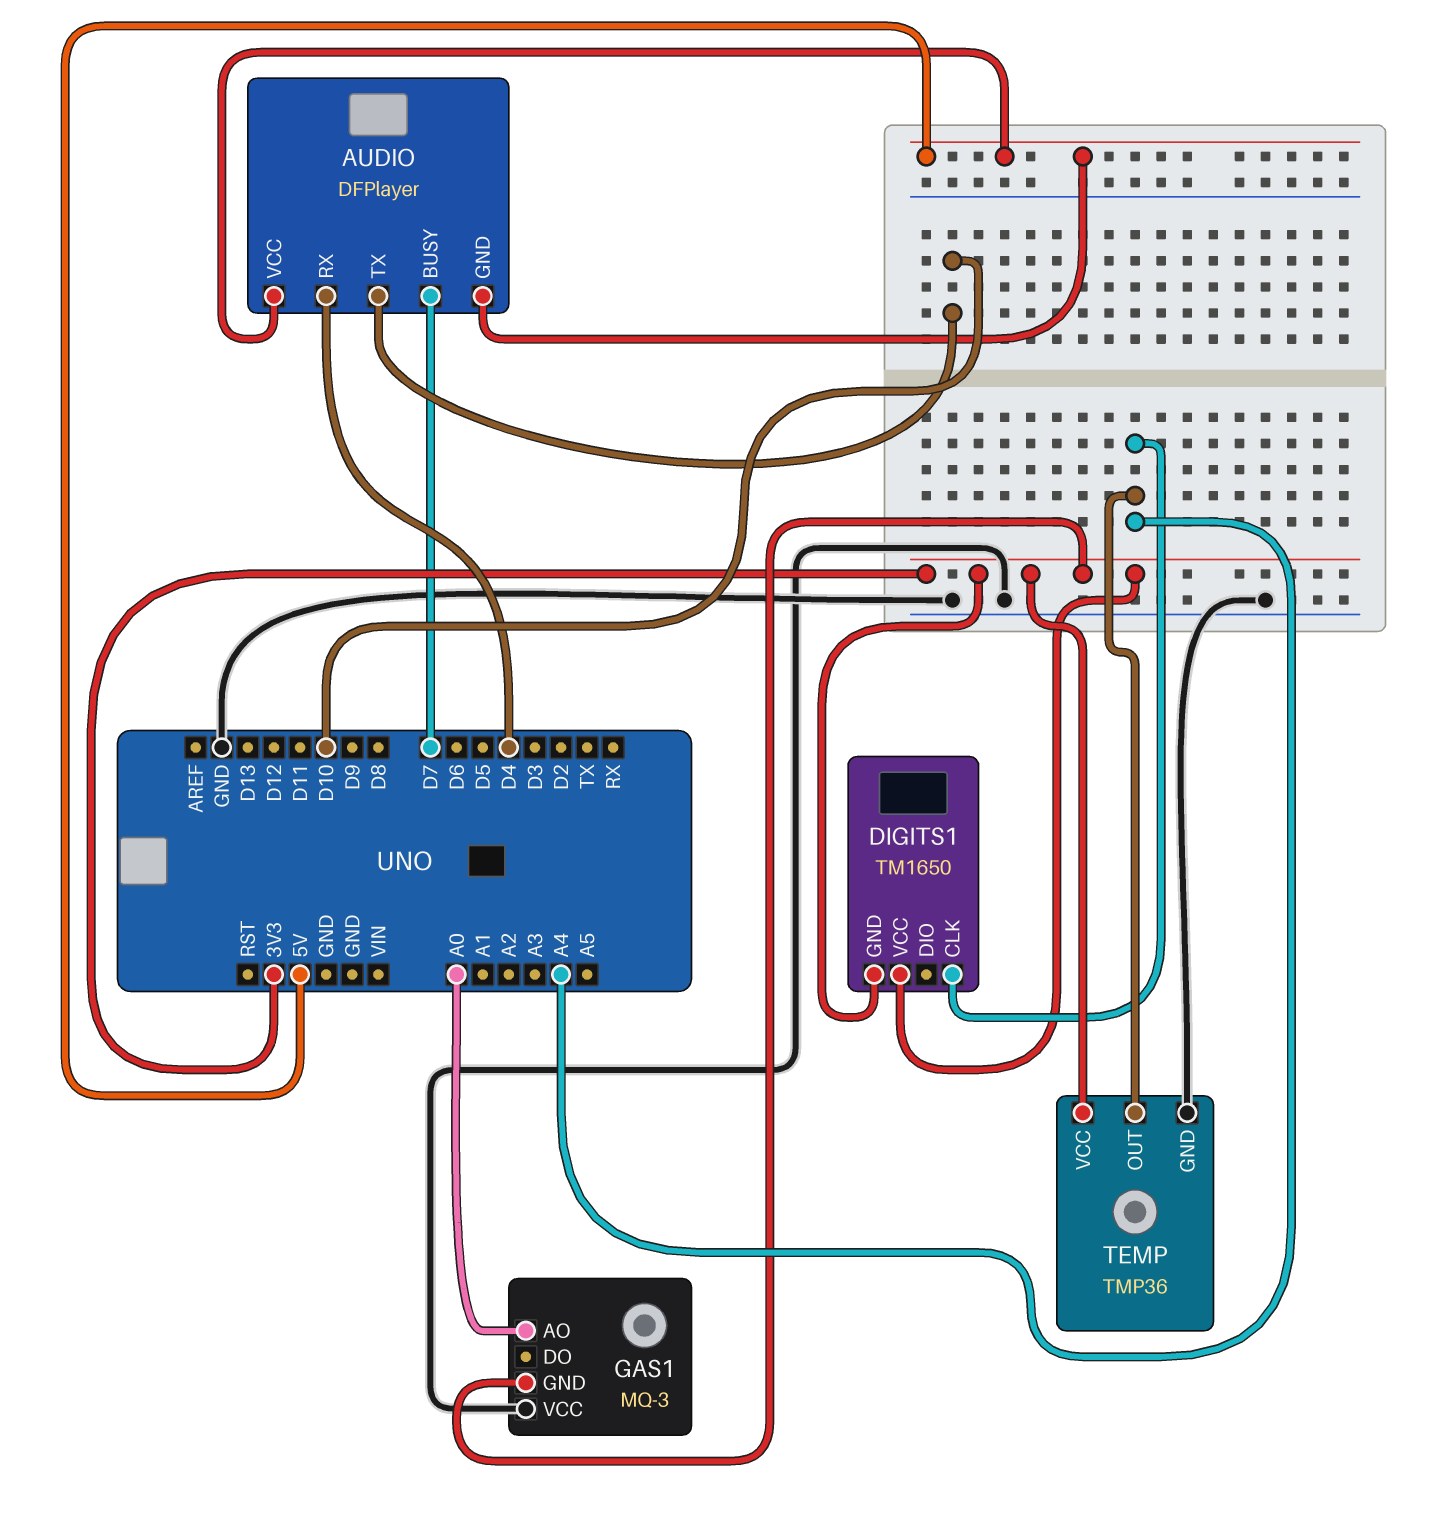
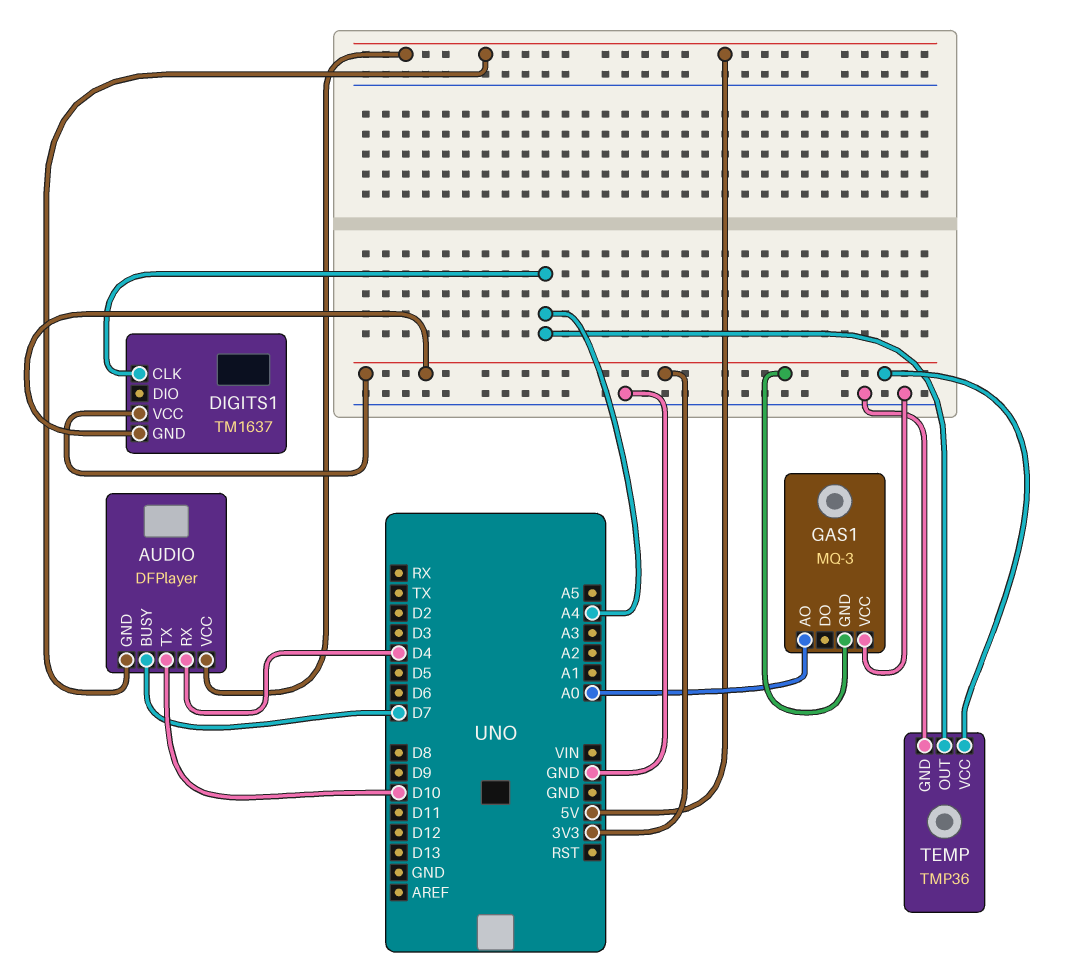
DIGITS1: TM1650 -> TM1637

